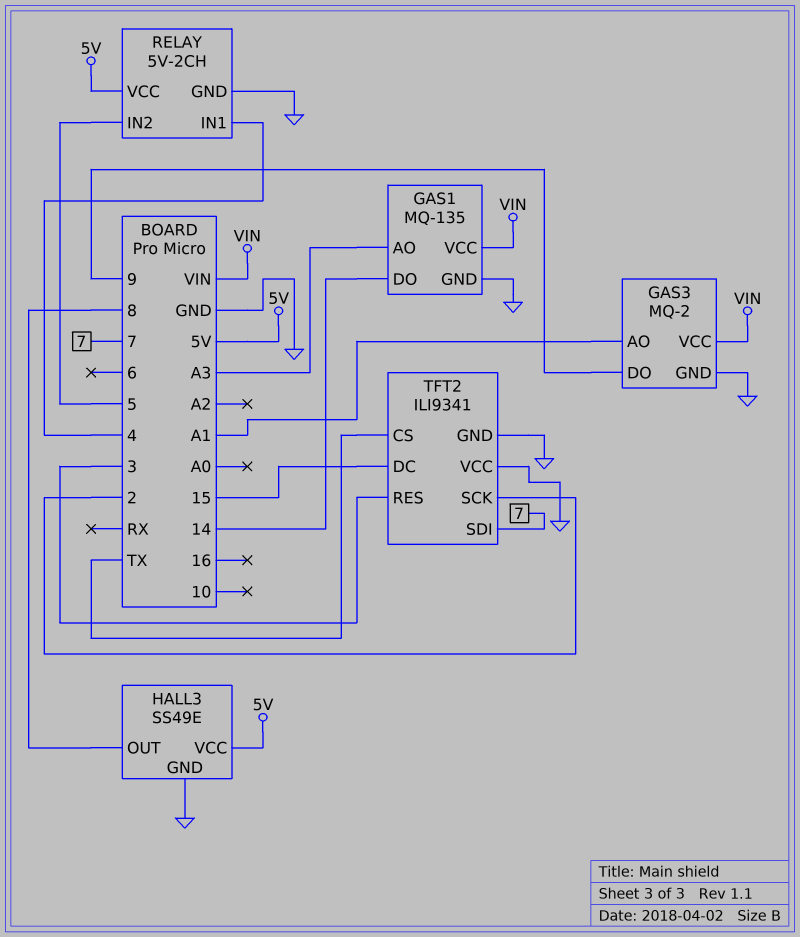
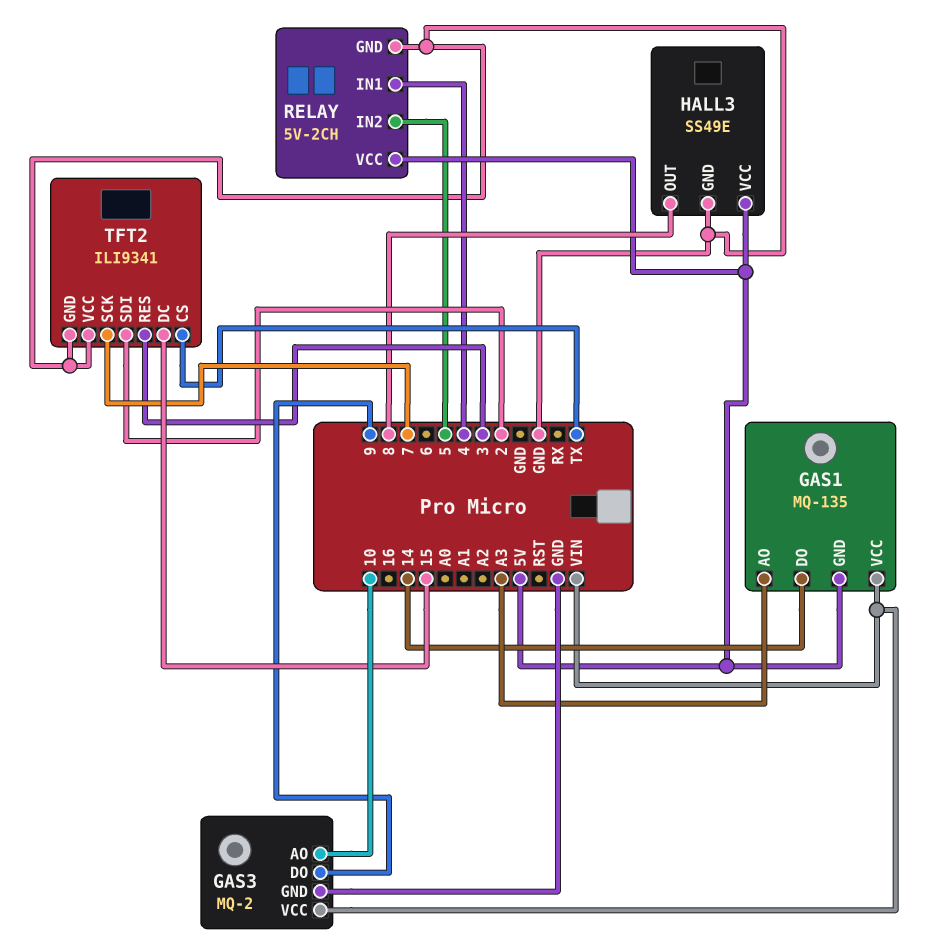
GAS1 pin GND: GND -> 5V
GAS3 pin AO: A1 -> 10
TFT2 pin SCK: 2 -> 7
TFT2 pin SDI: 7 -> 2

